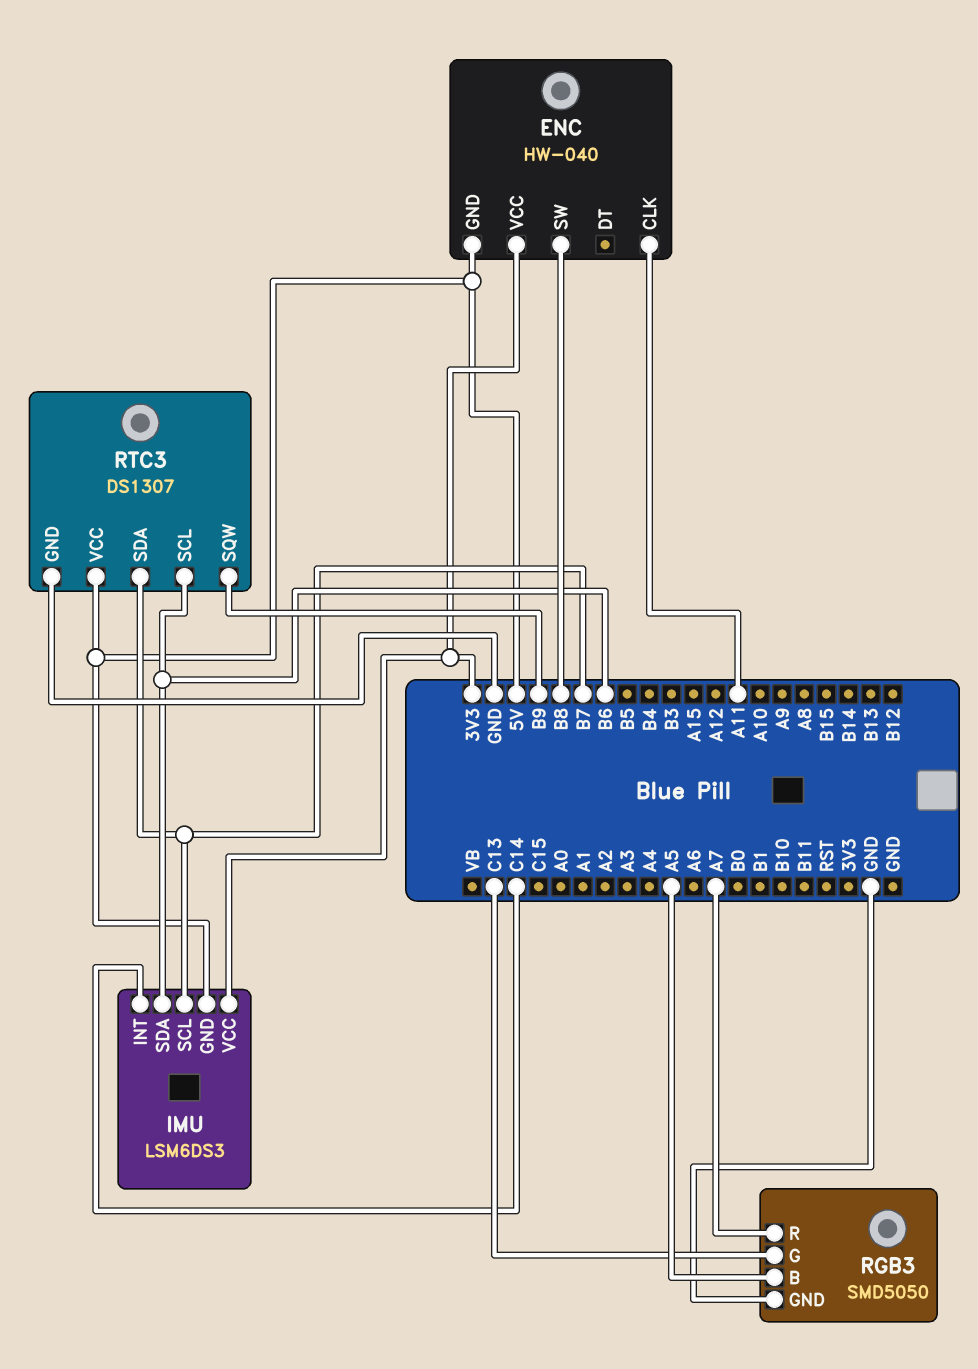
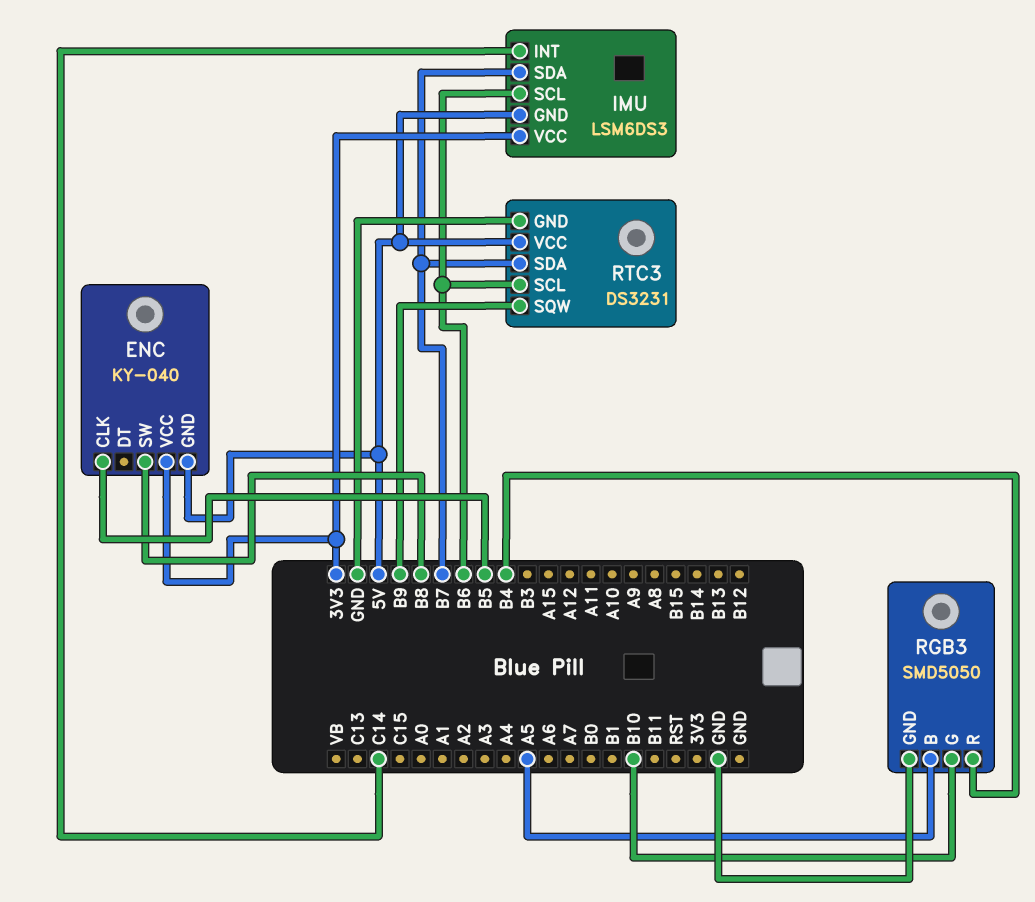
ENC: HW-040 -> KY-040
ENC pin CLK: A11 -> B5
IMU pin SCL: B7 -> B6
IMU pin SDA: B6 -> B7
RGB3 pin G: C13 -> B10
RGB3 pin R: A7 -> B4
RTC3: DS1307 -> DS3231

